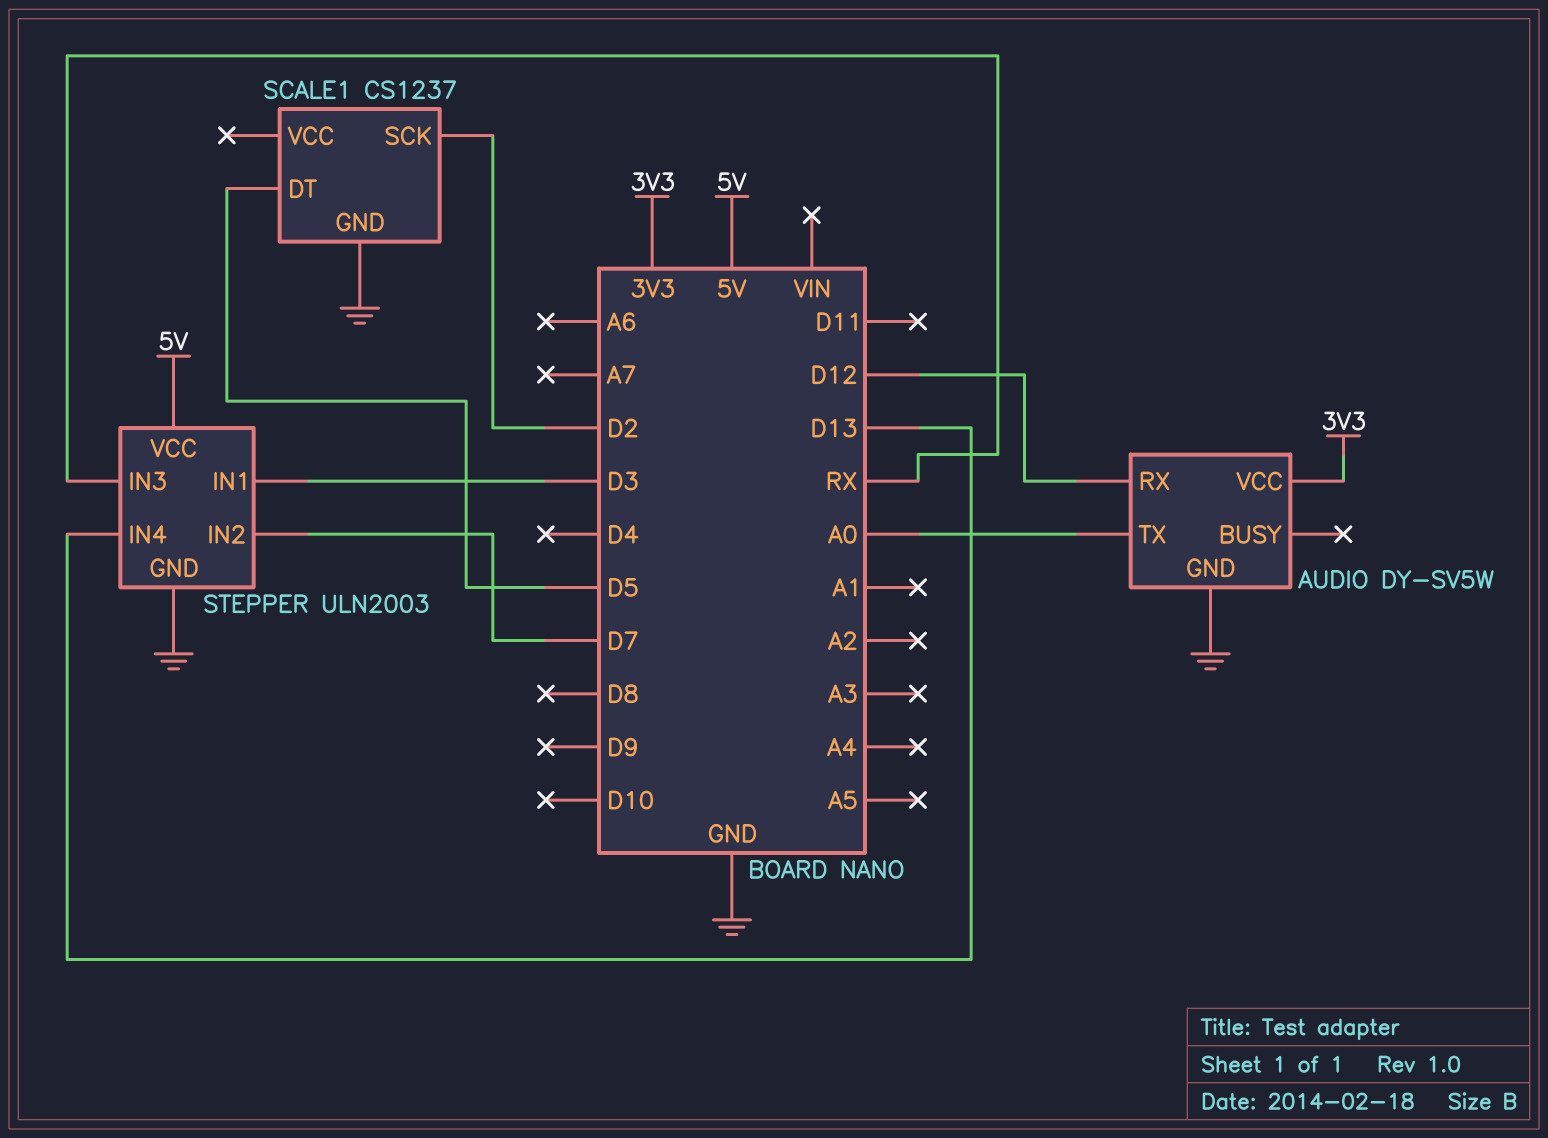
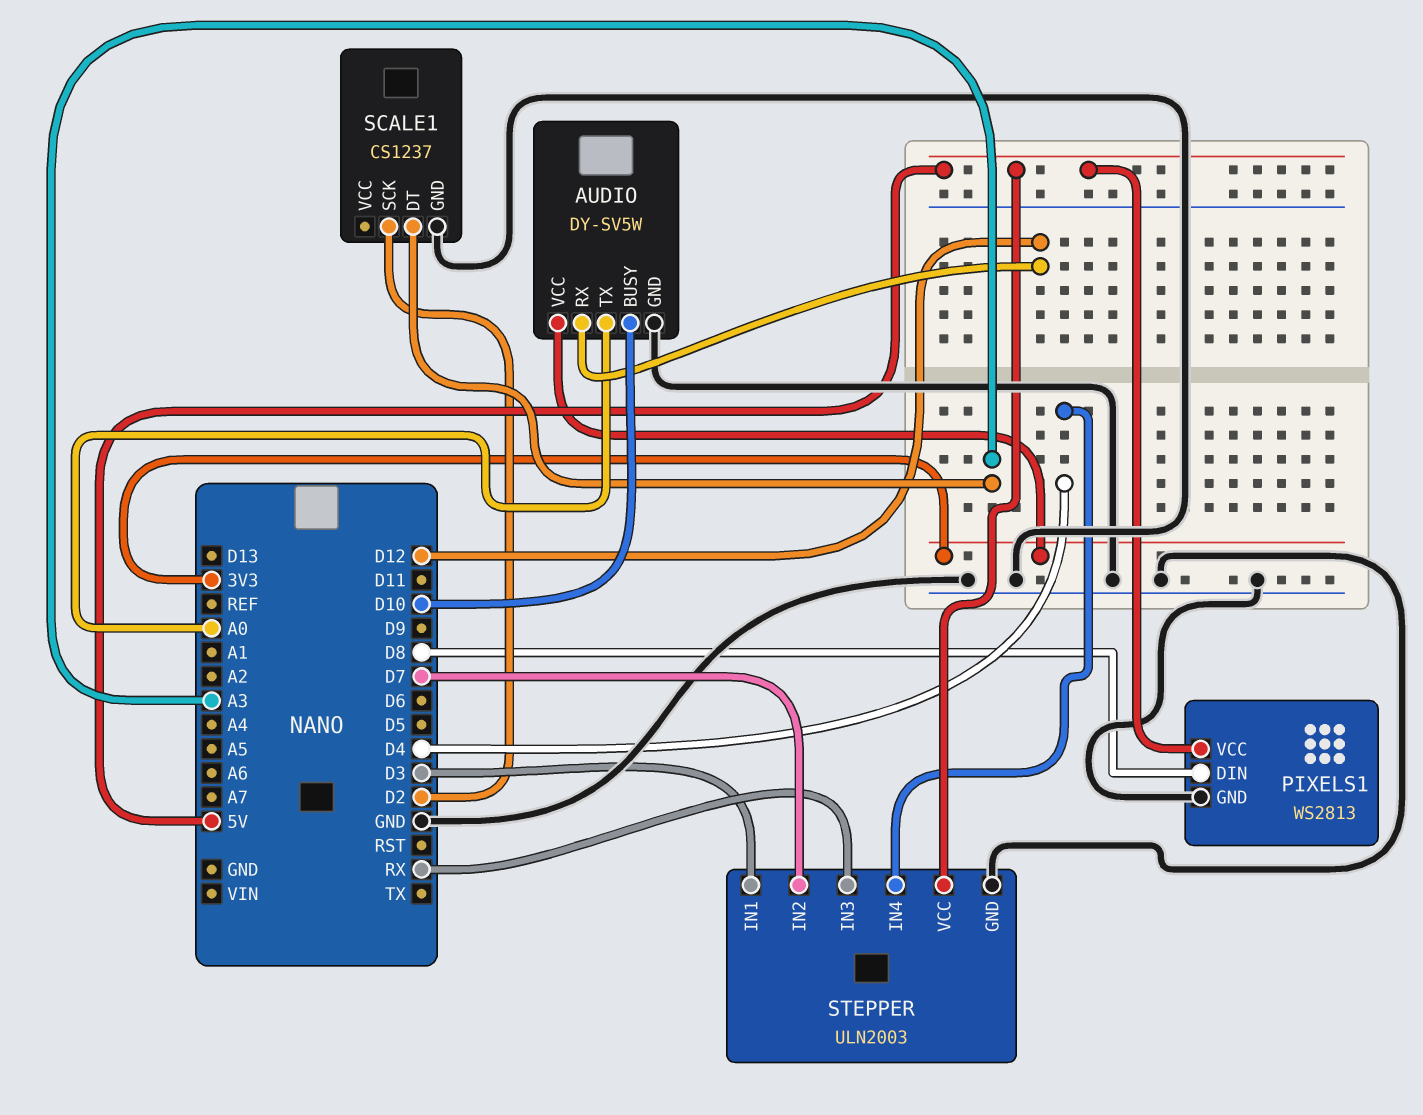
AUDIO pin BUSY: none -> D10
PIXELS1: none -> WS2813
PIXELS1 pin DIN: none -> D8
PIXELS1 pin GND: none -> GND
PIXELS1 pin VCC: none -> 5V
SCALE1 pin DT: D5 -> A3
STEPPER pin IN4: D13 -> D4

